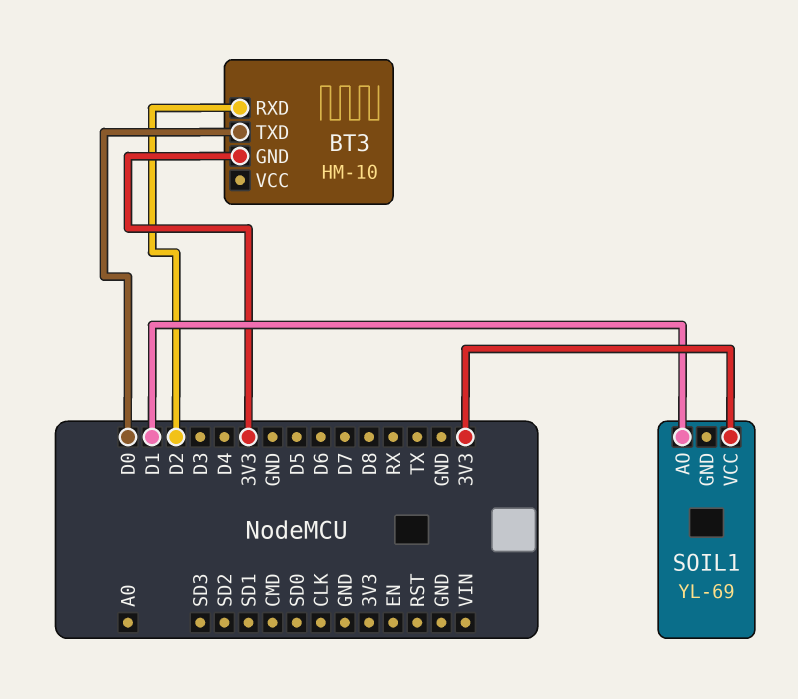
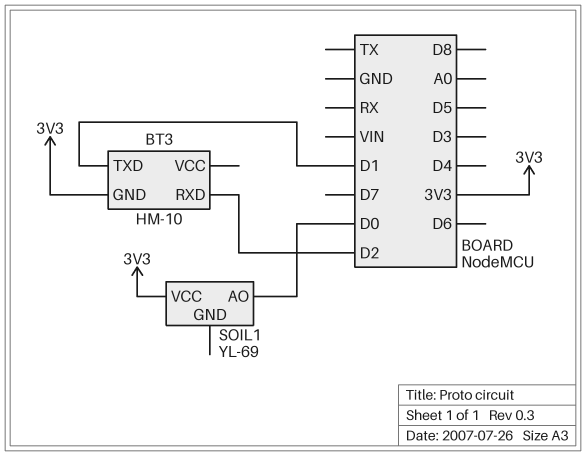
BT3 pin TXD: D0 -> D1
SOIL1 pin AO: D1 -> D0

